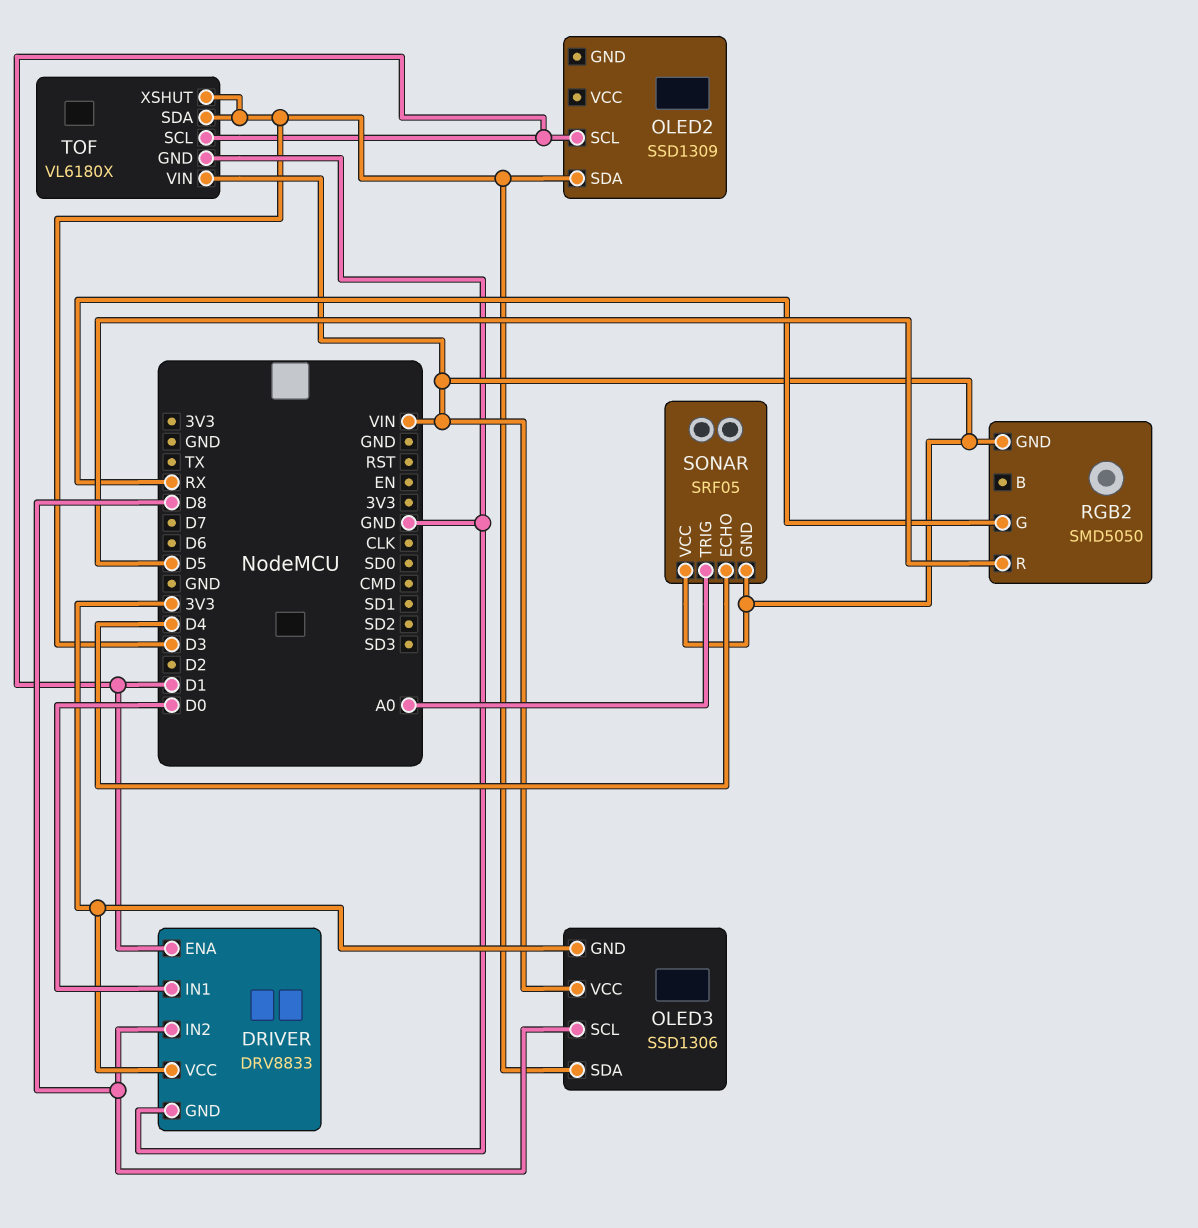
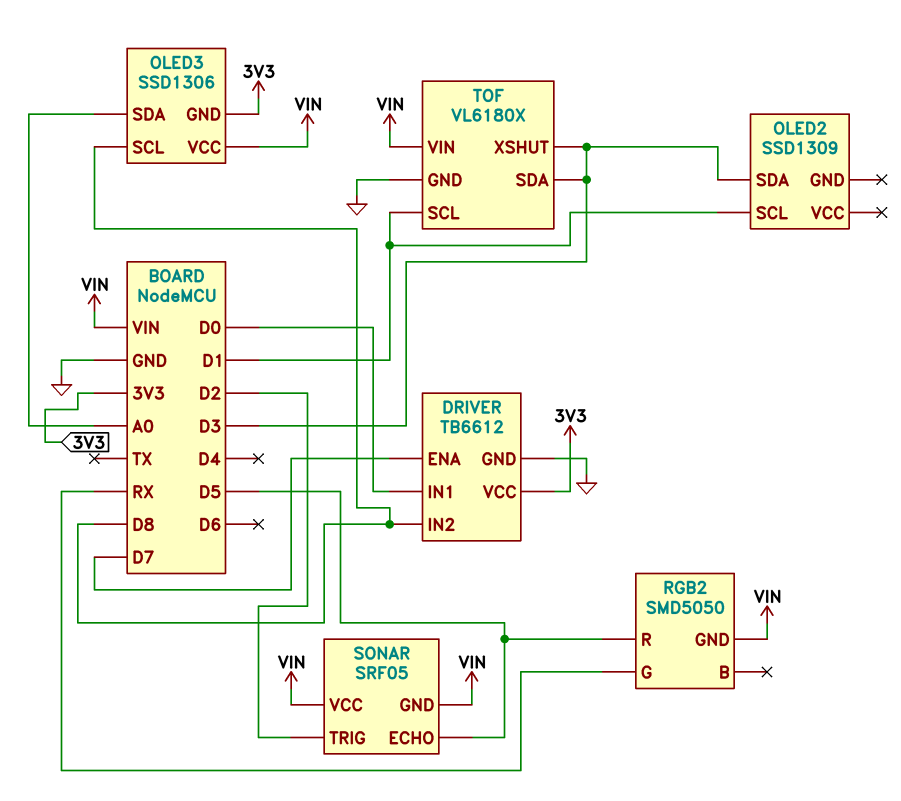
DRIVER: DRV8833 -> TB6612
DRIVER pin ENA: D1 -> D7
OLED3 pin SDA: D3 -> A0
SONAR pin ECHO: D4 -> D5
SONAR pin TRIG: A0 -> D2

